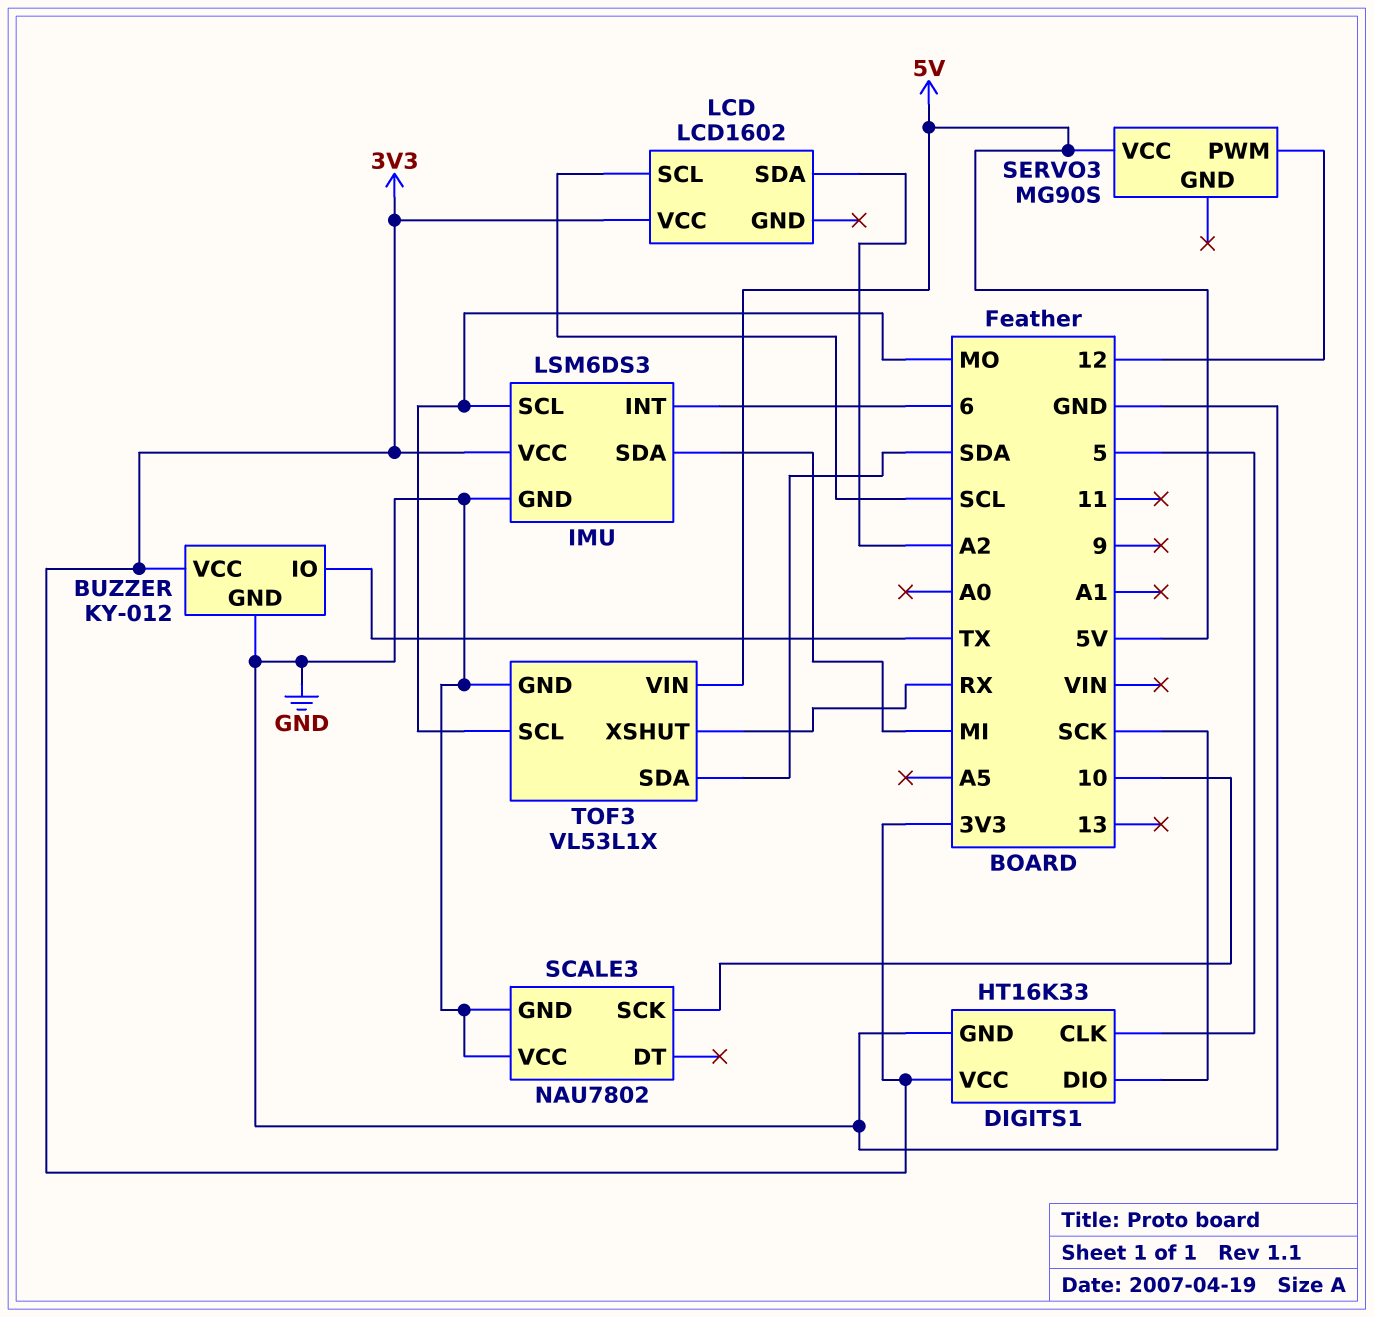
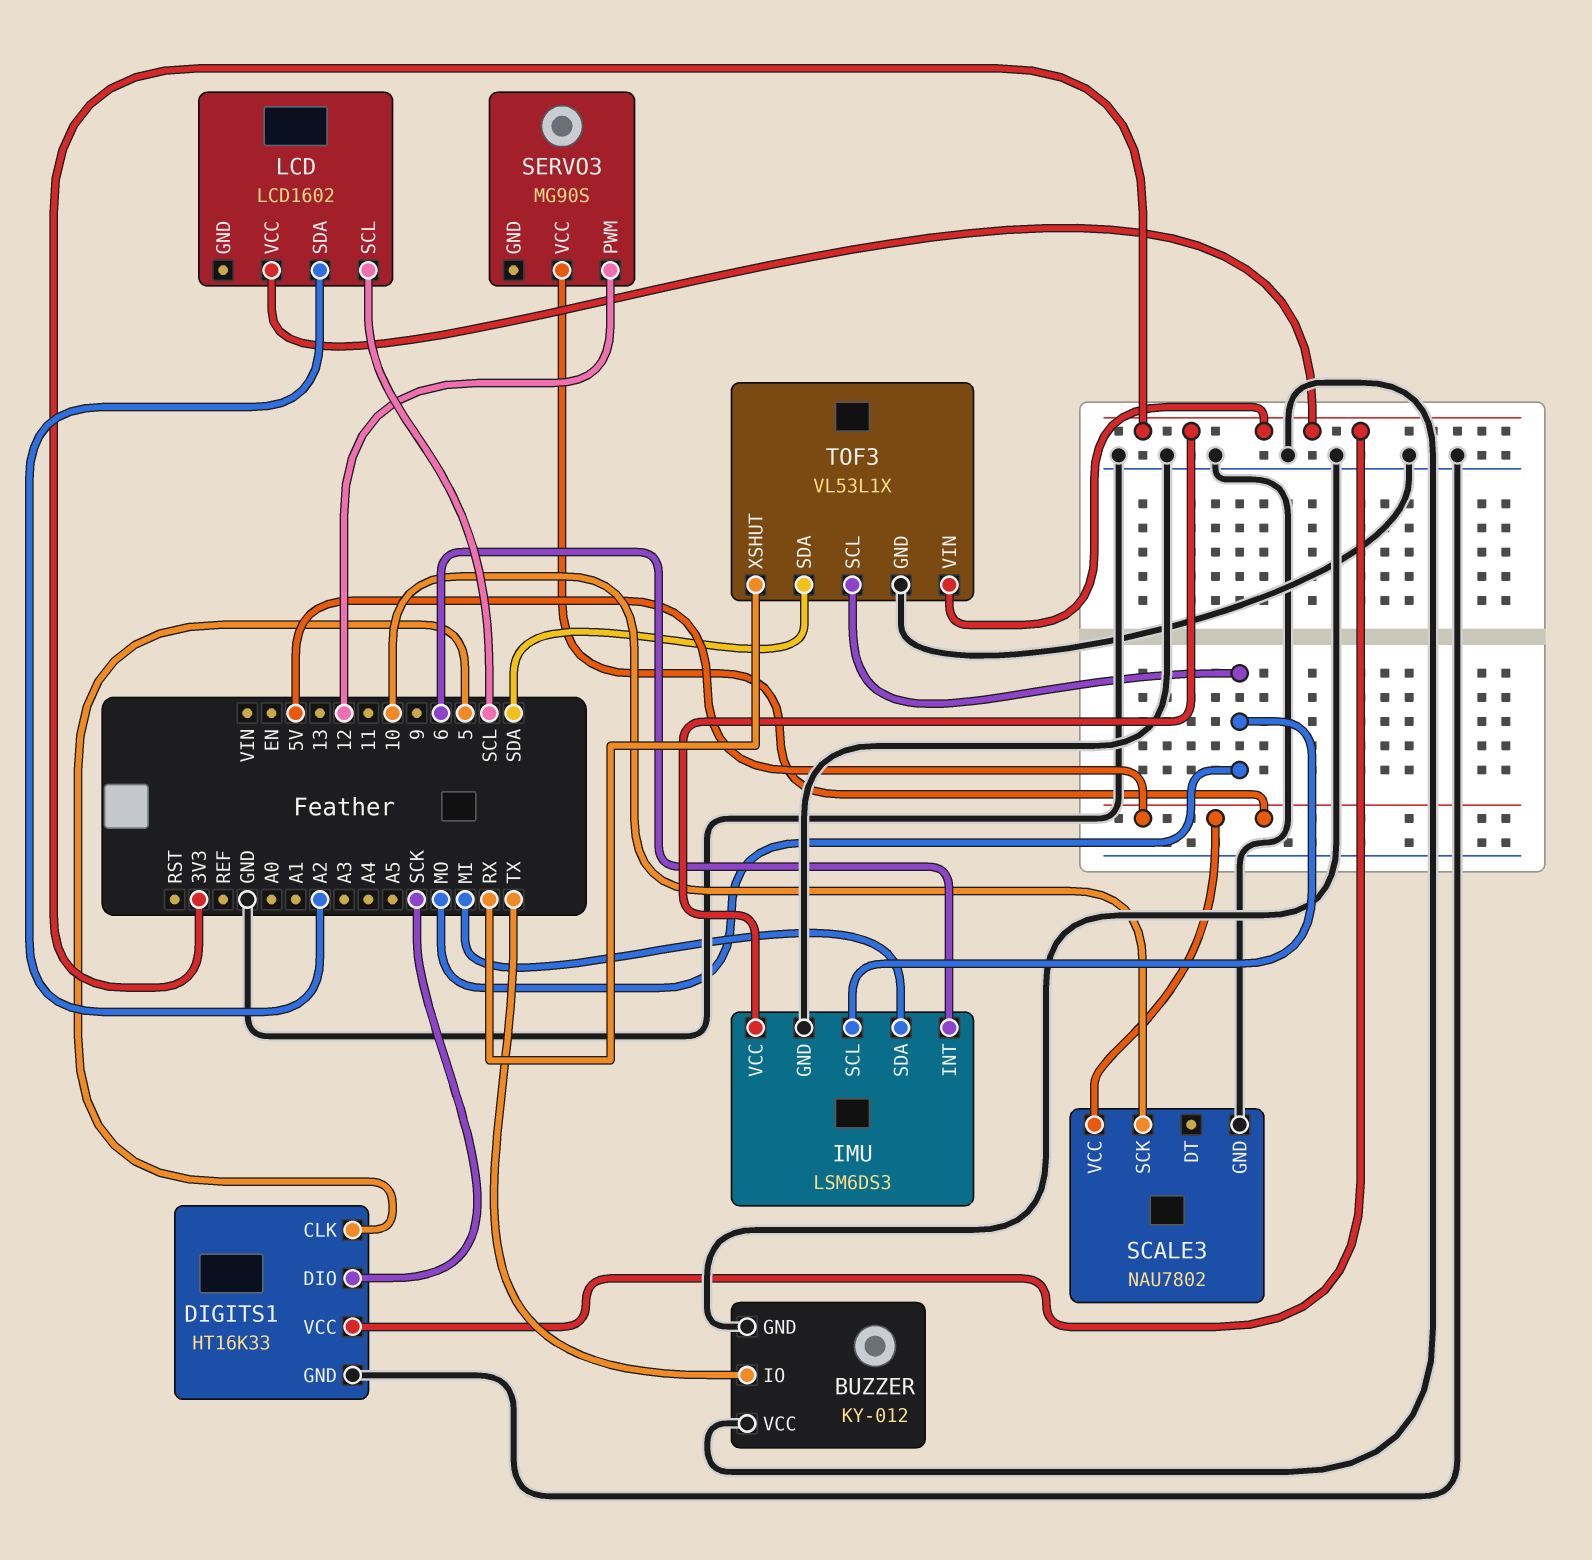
BUZZER pin VCC: 3V3 -> GND
SCALE3 pin VCC: GND -> 5V
TOF3 pin VIN: 5V -> 3V3

